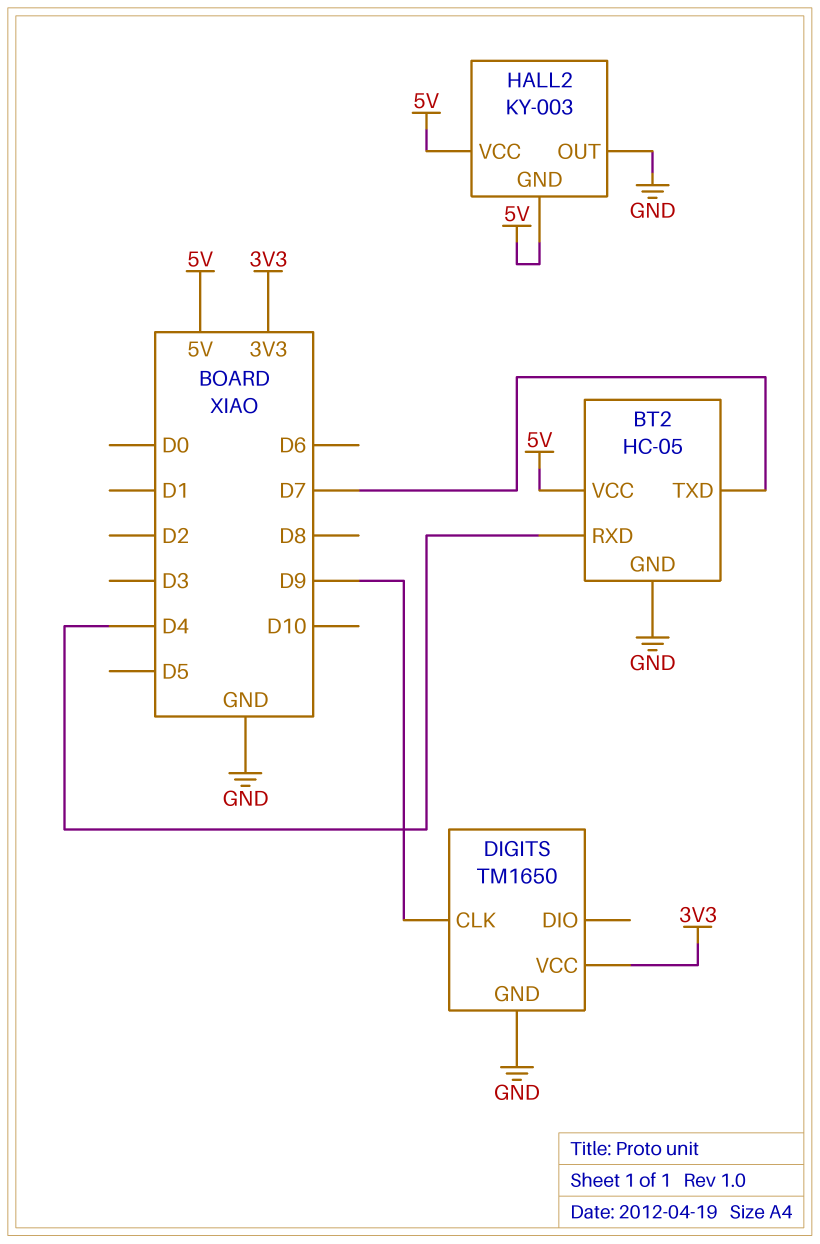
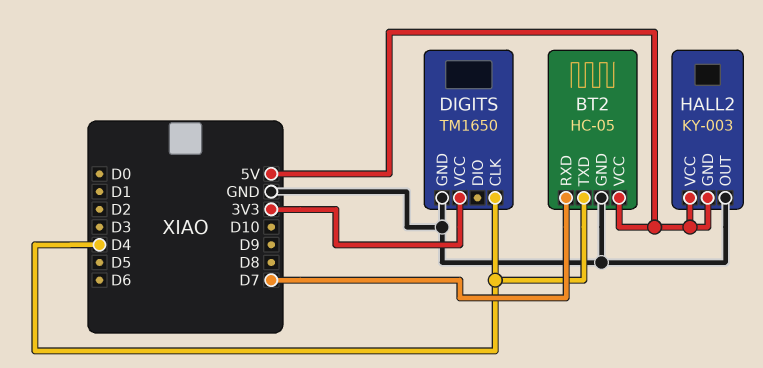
BT2 pin RXD: D4 -> D7
BT2 pin TXD: D7 -> D4
DIGITS pin CLK: D9 -> D4

